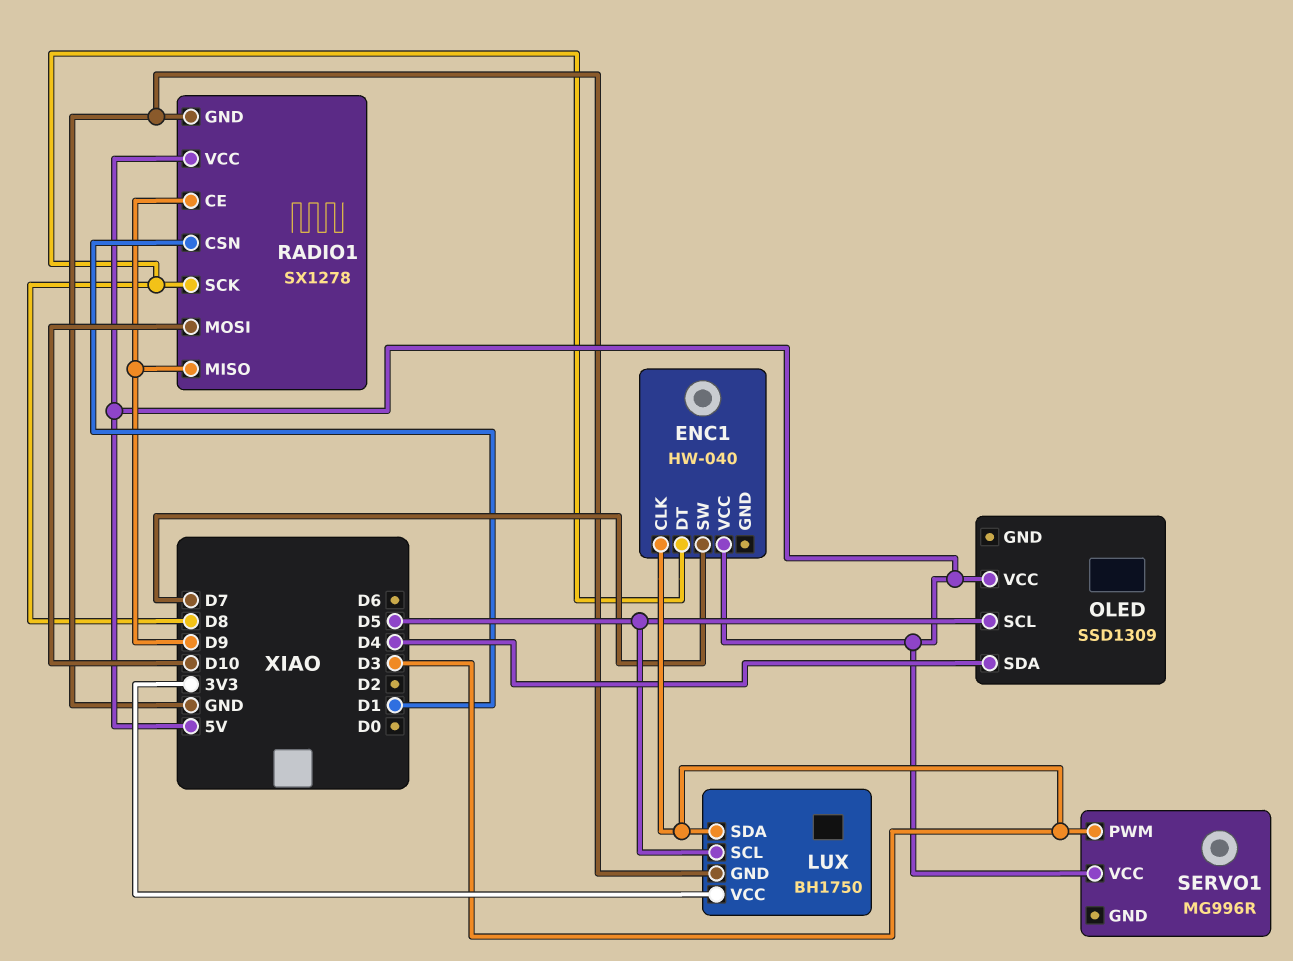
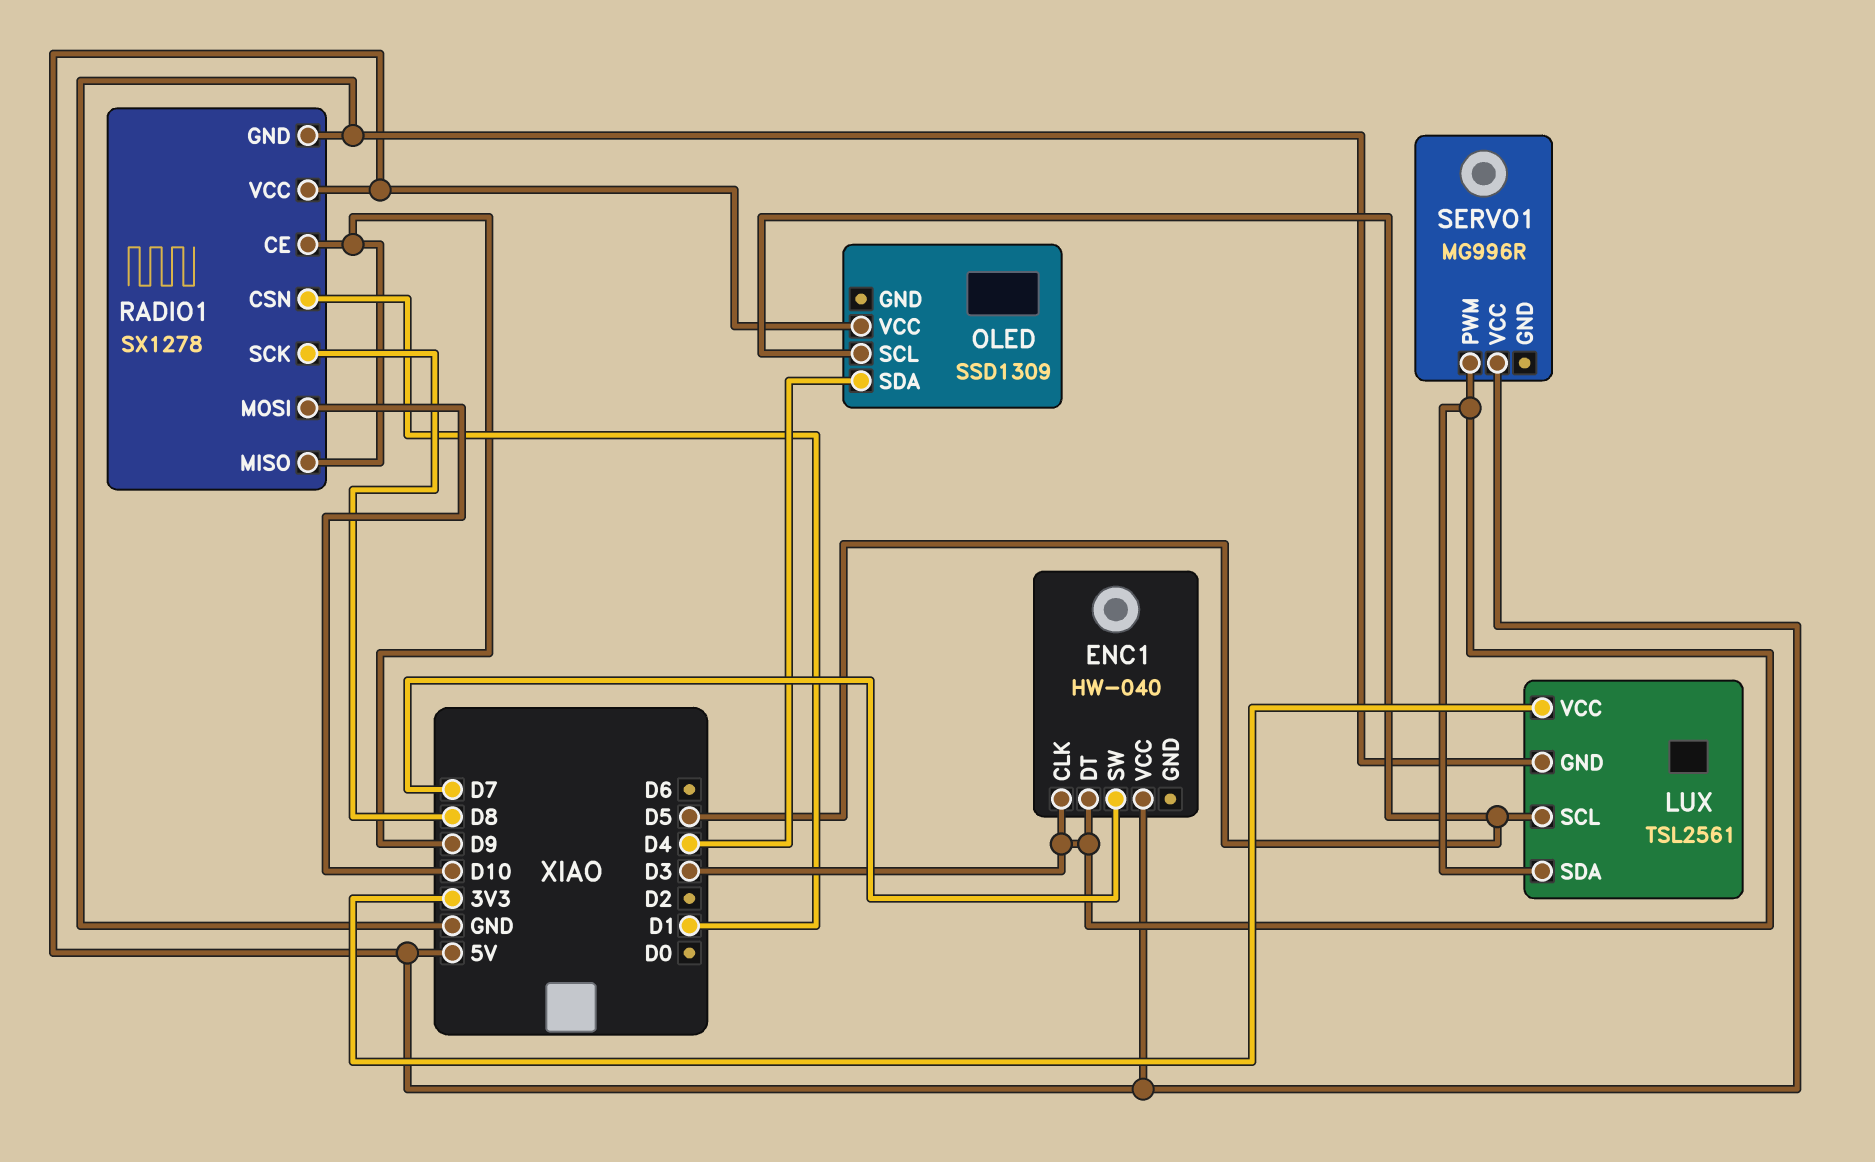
ENC1 pin DT: D8 -> D3
LUX: BH1750 -> TSL2561

